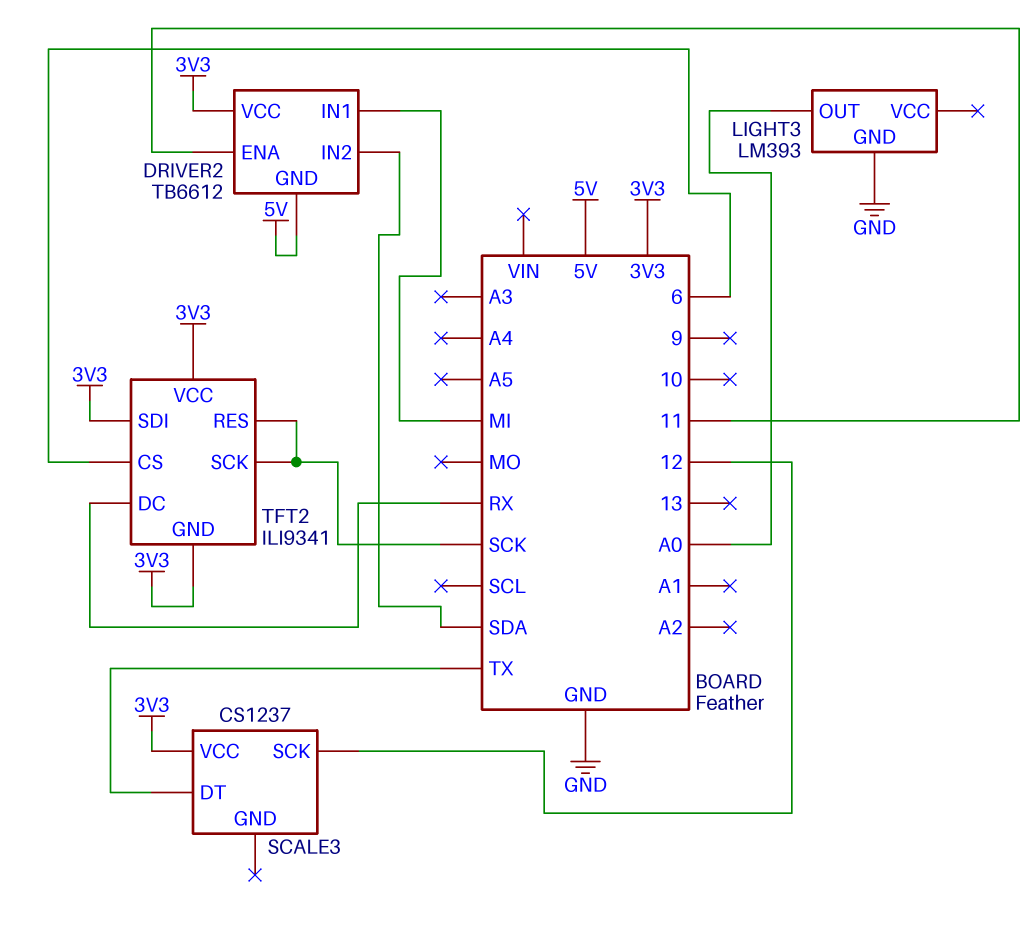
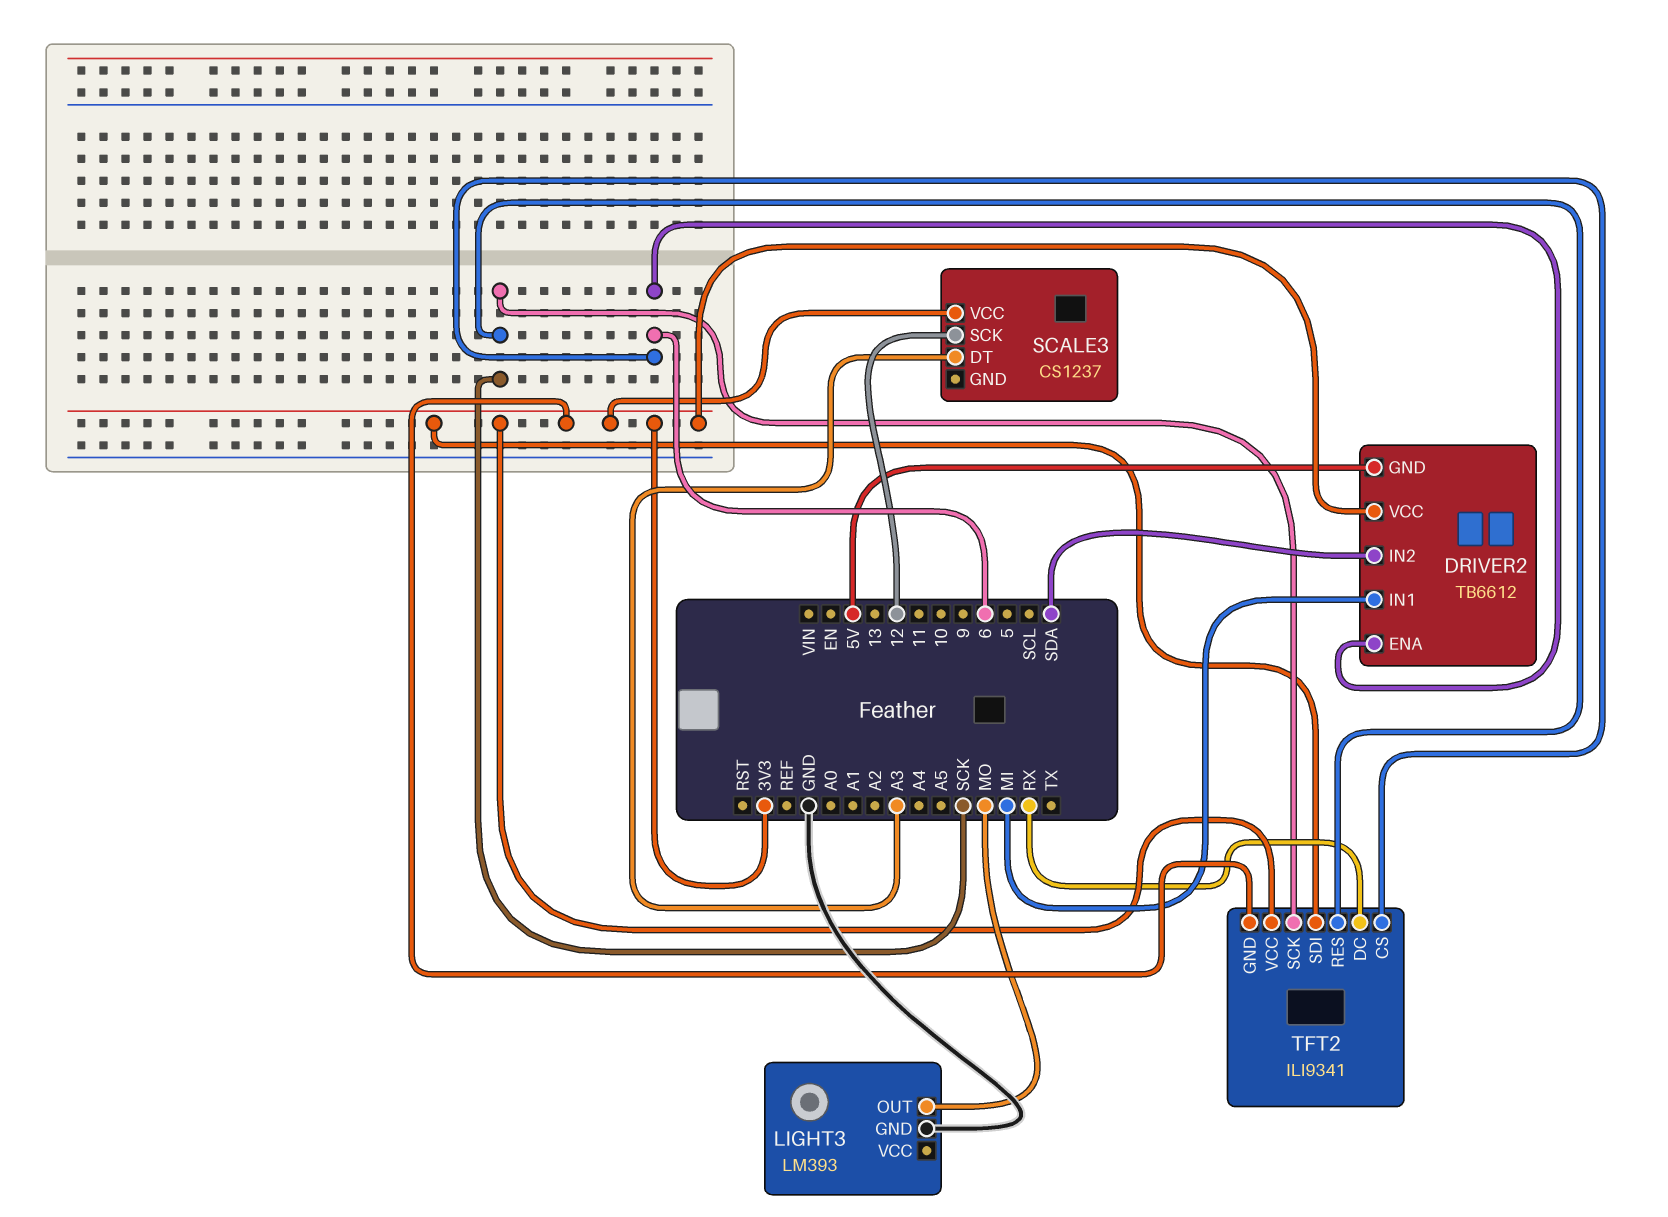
DRIVER2 pin ENA: 11 -> 6
LIGHT3 pin OUT: A0 -> MO
SCALE3 pin DT: TX -> A3

